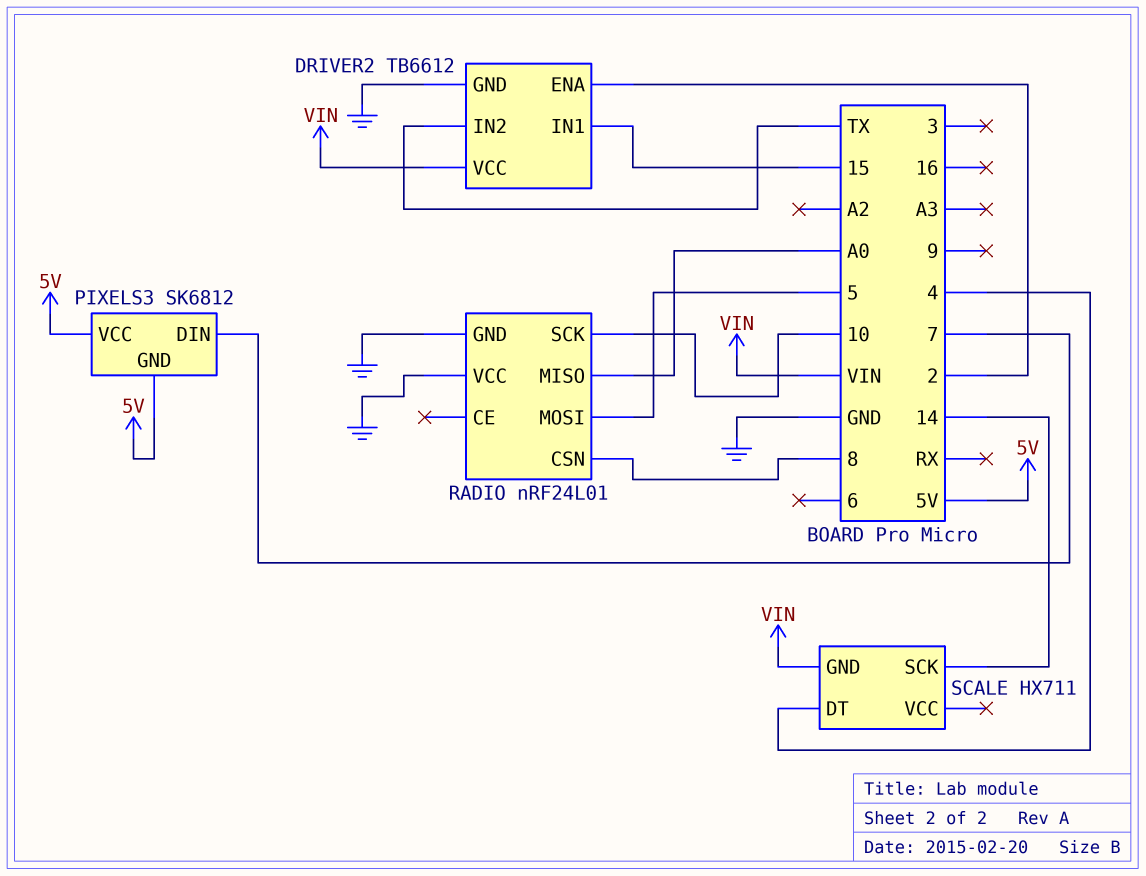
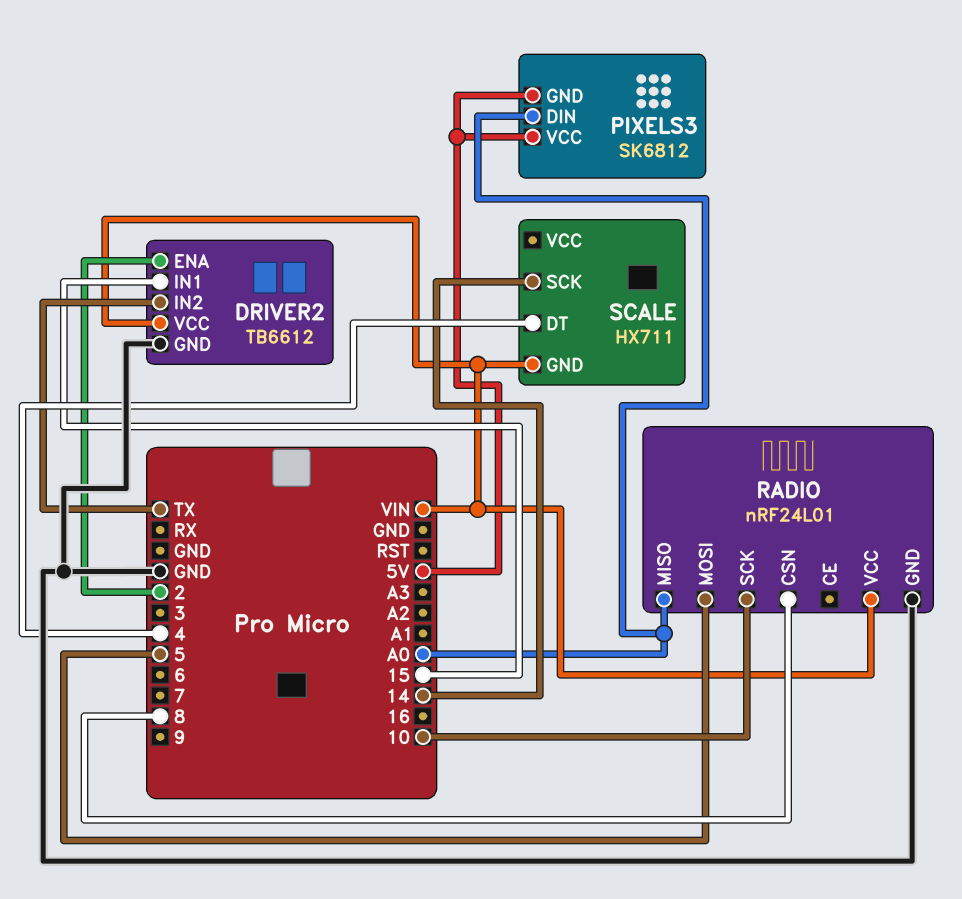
PIXELS3 pin DIN: 7 -> A0
RADIO pin VCC: GND -> VIN

